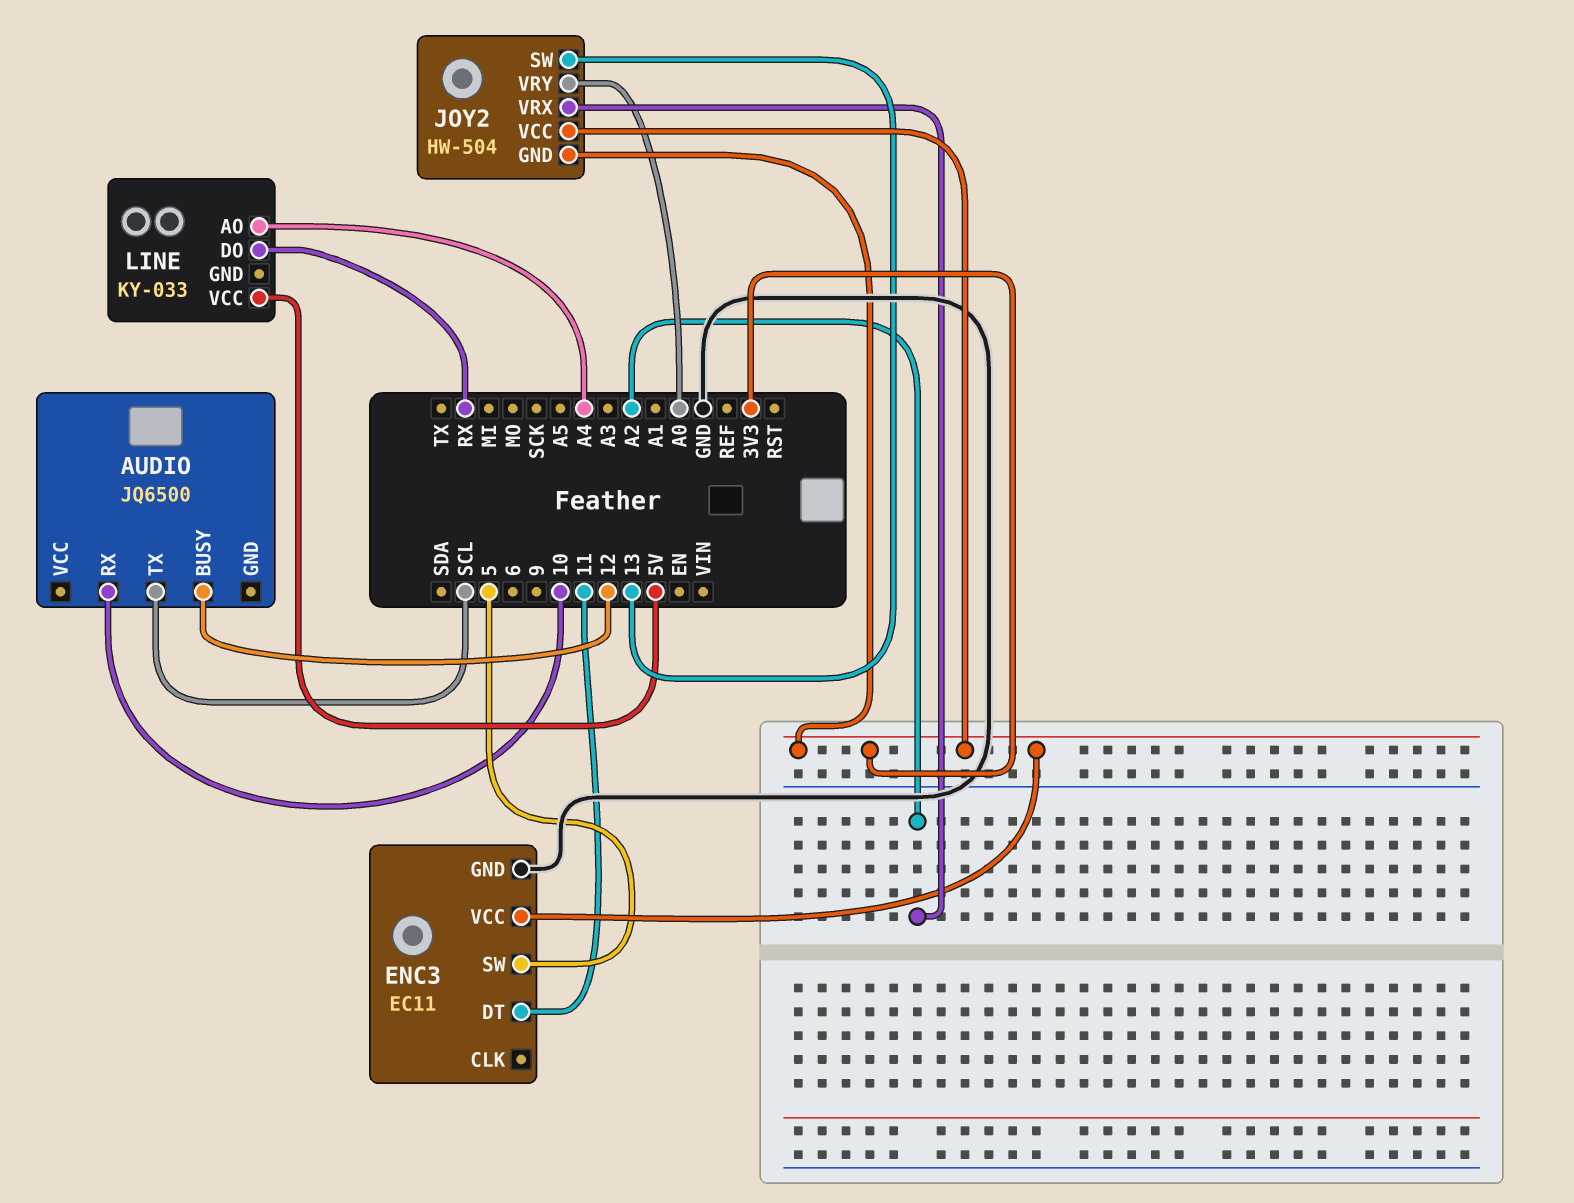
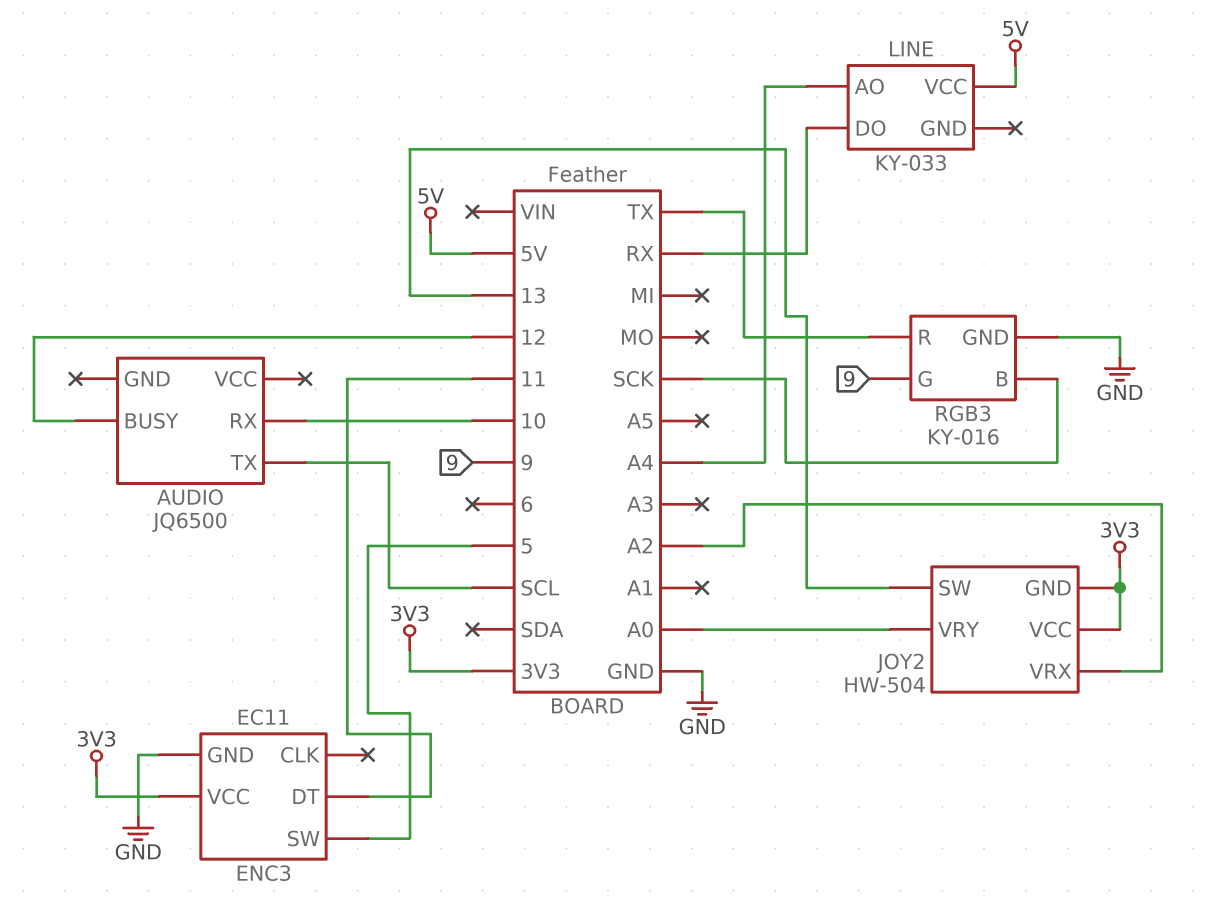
RGB3: none -> KY-016
RGB3 pin B: none -> SCK
RGB3 pin G: none -> 9
RGB3 pin GND: none -> GND
RGB3 pin R: none -> TX

